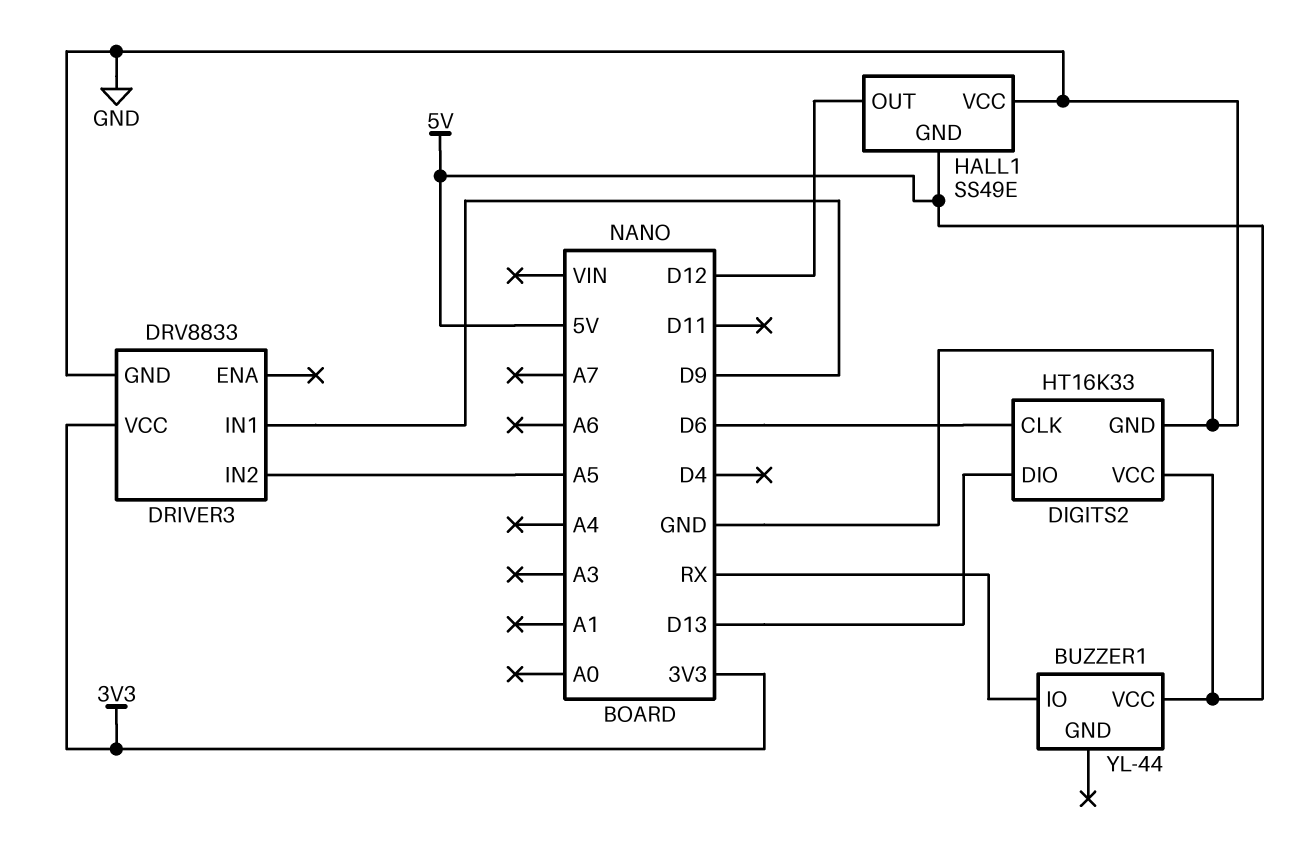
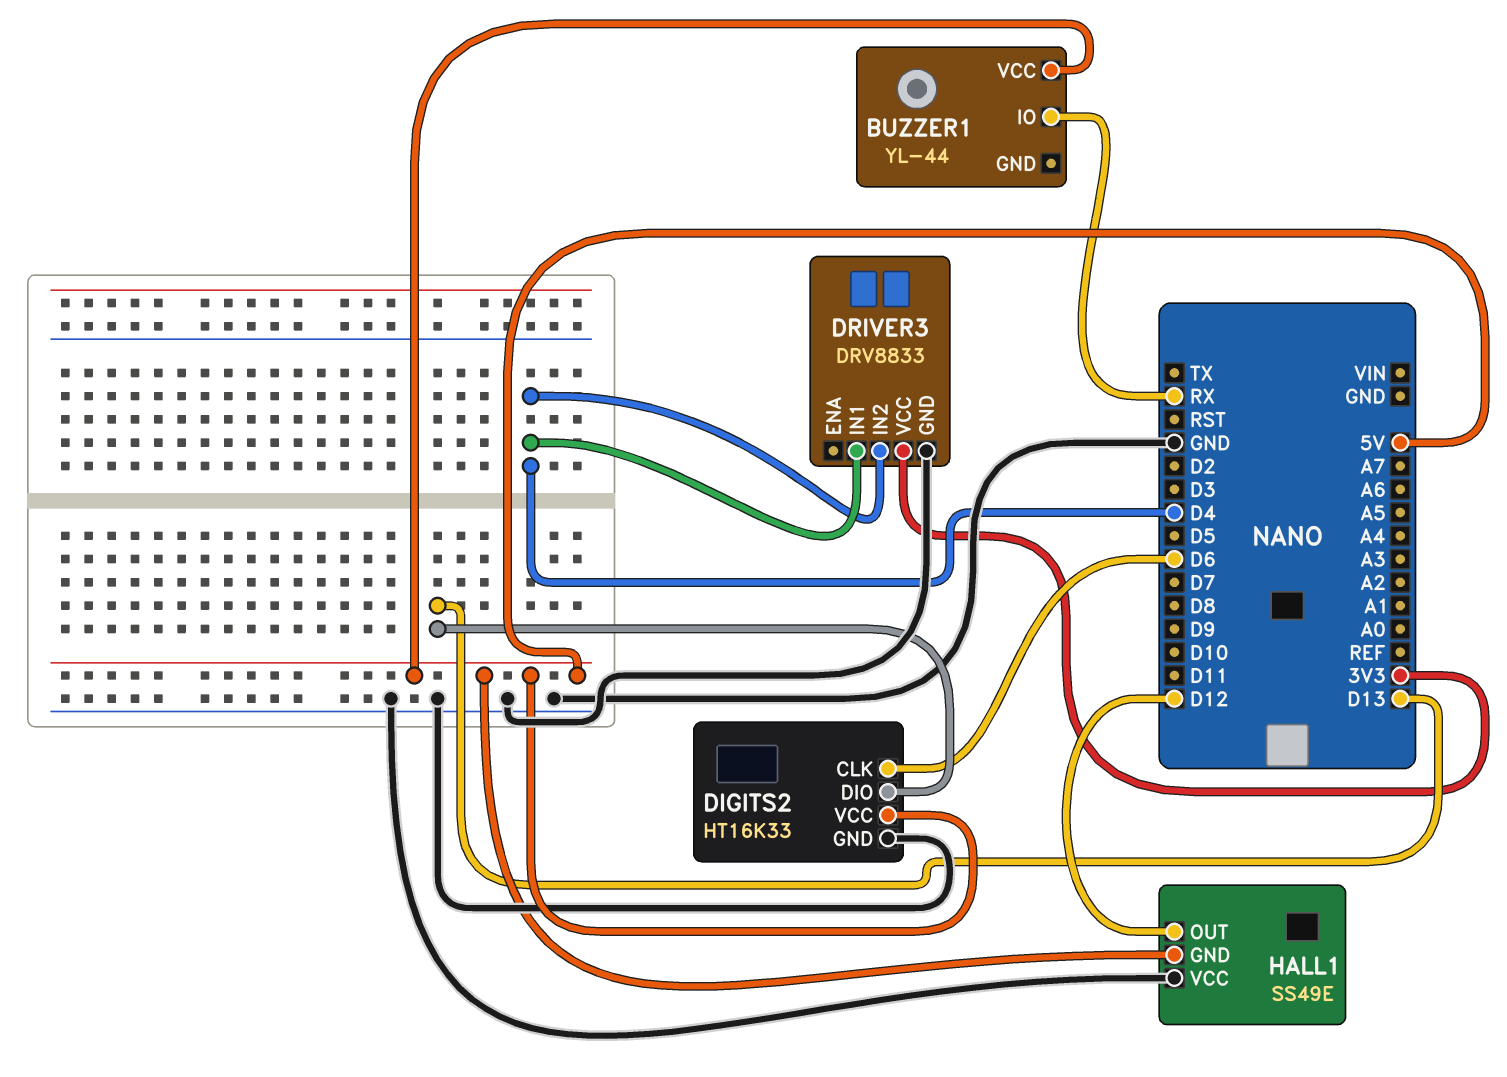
DRIVER3 pin IN1: D9 -> D4
DRIVER3 pin IN2: A5 -> D4

